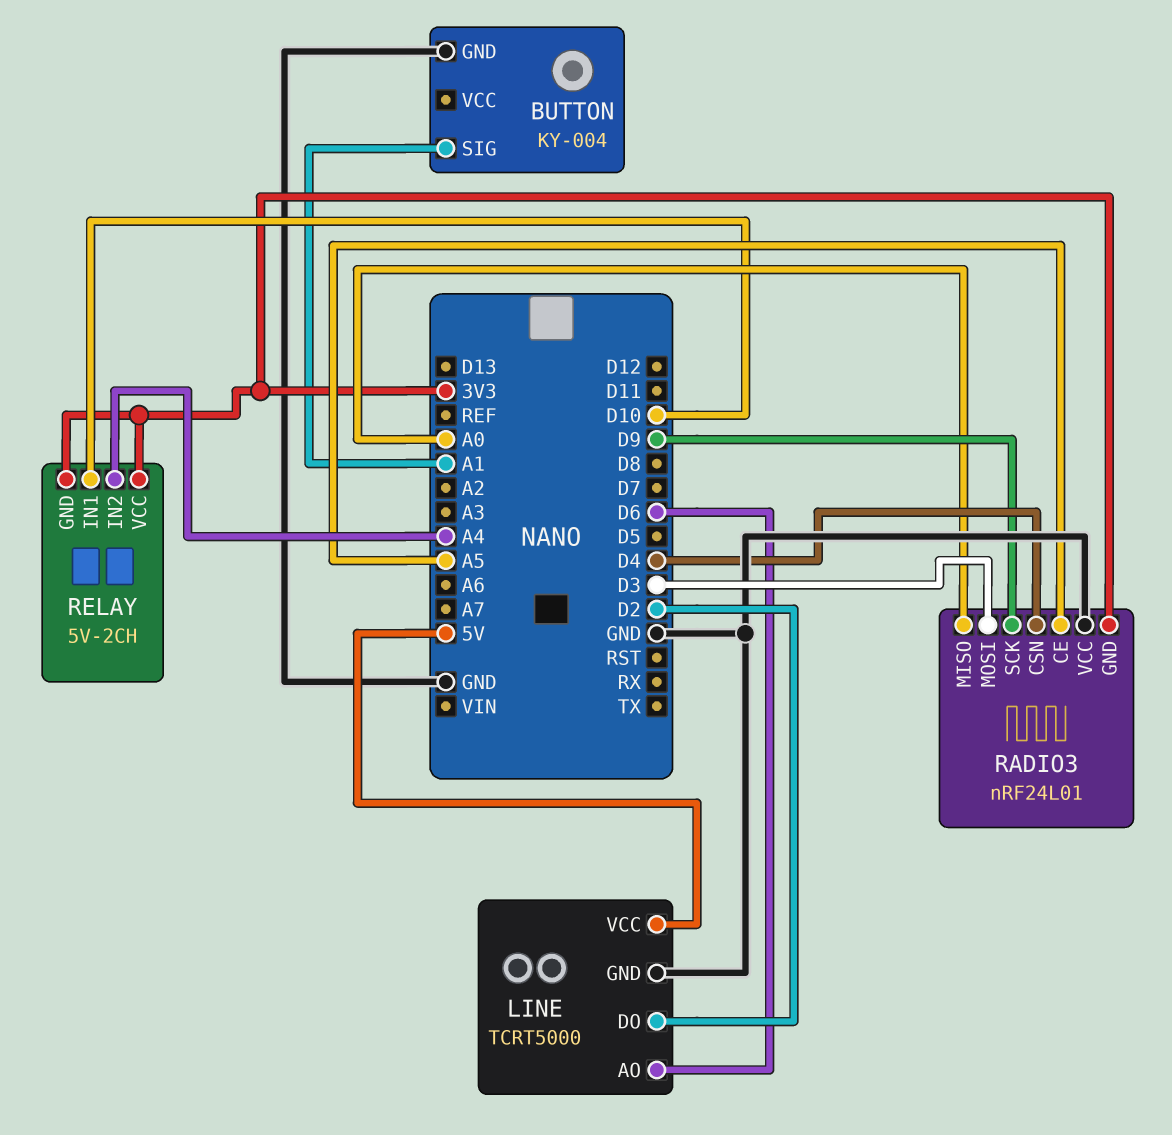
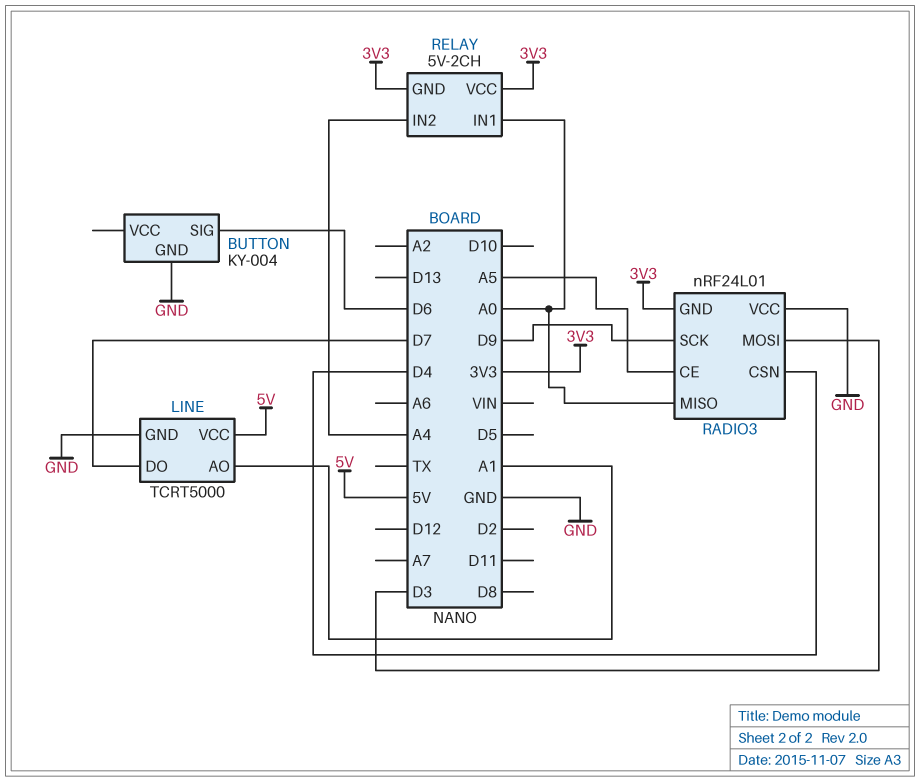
BUTTON pin SIG: A1 -> D6
LINE pin AO: D6 -> A1
LINE pin DO: D2 -> D7
RELAY pin IN1: D10 -> A0

